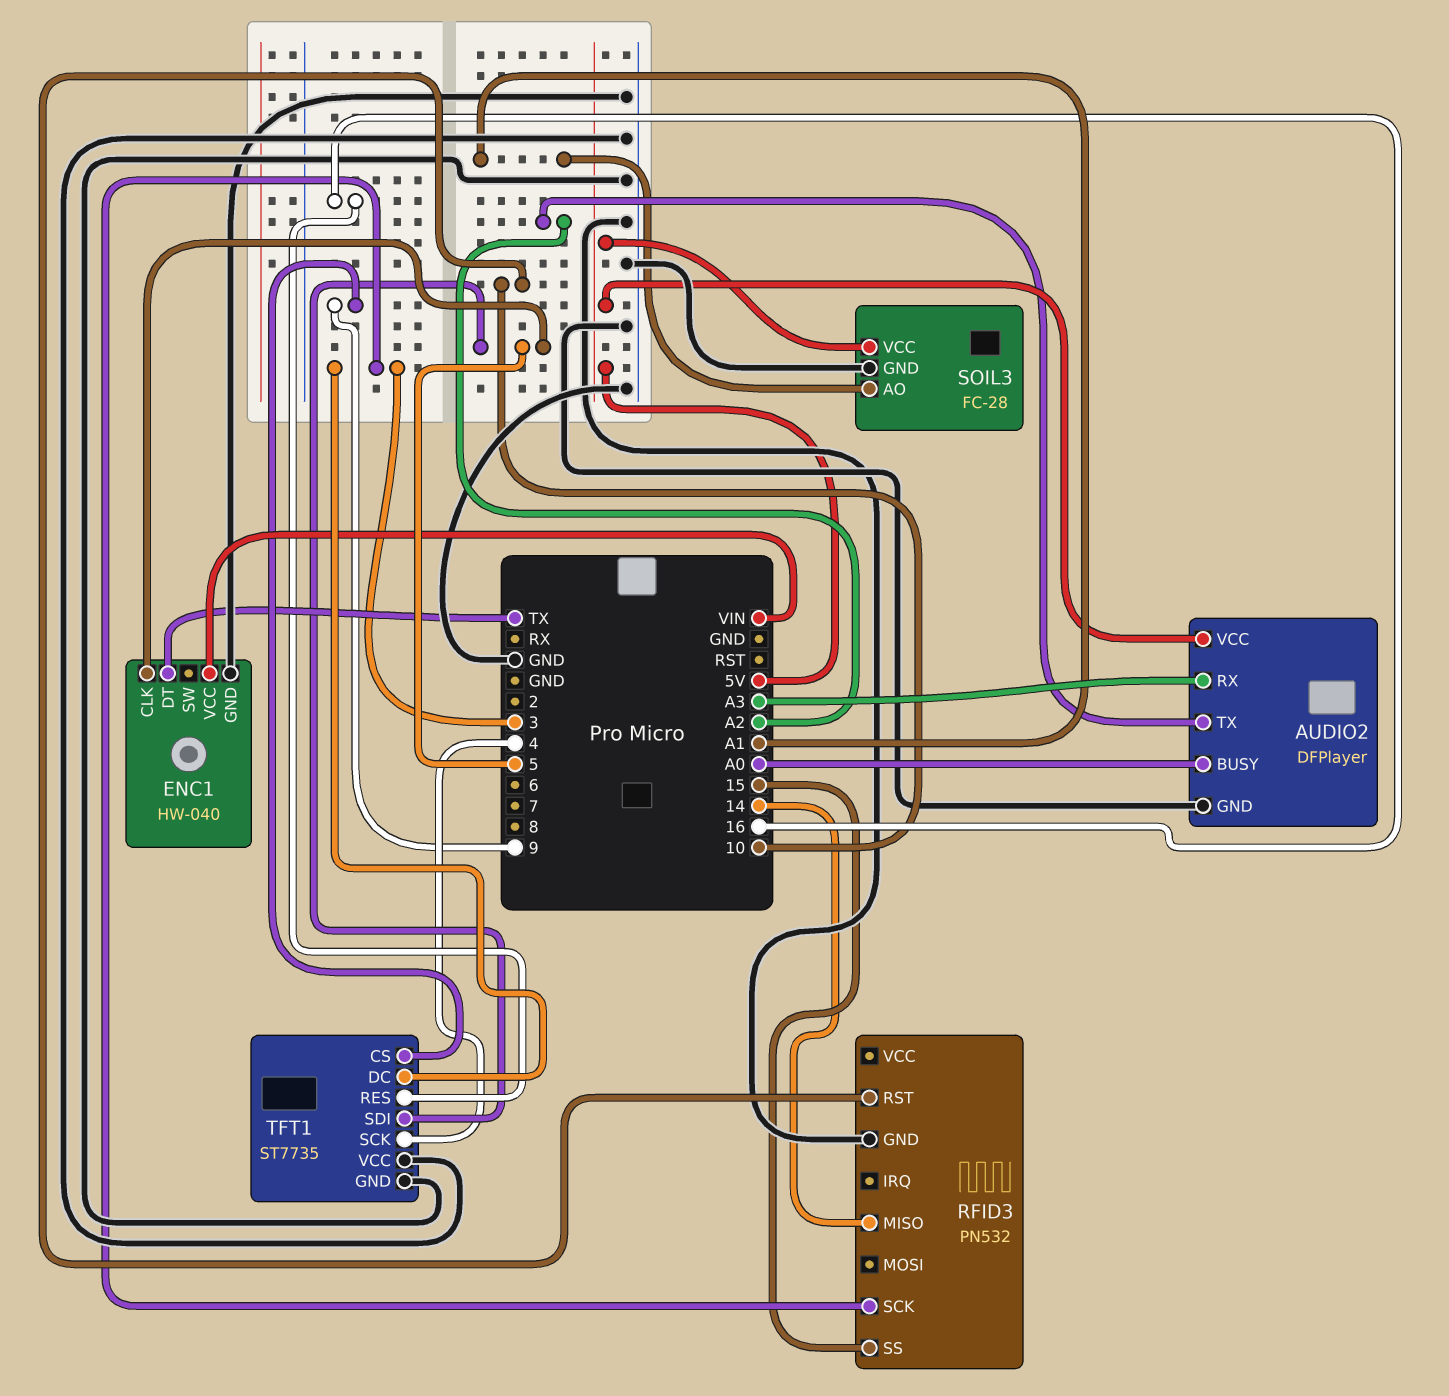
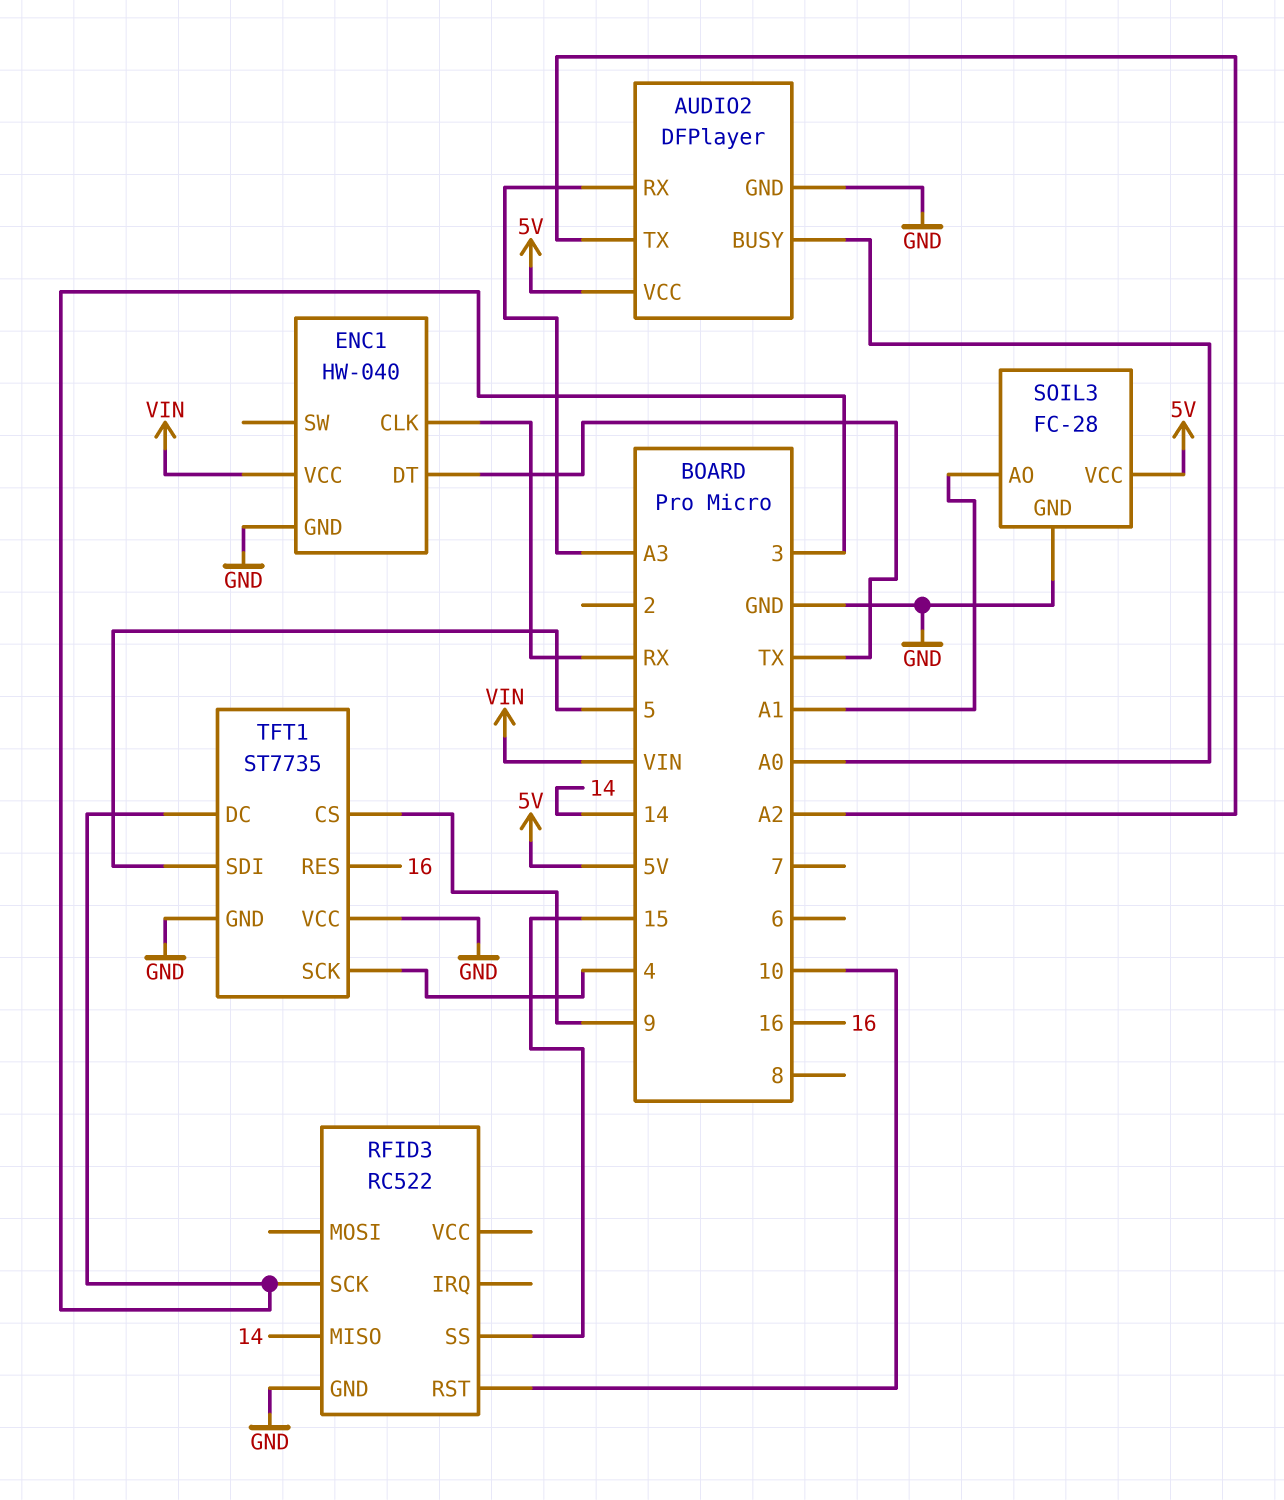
ENC1 pin CLK: 5 -> RX
RFID3: PN532 -> RC522

